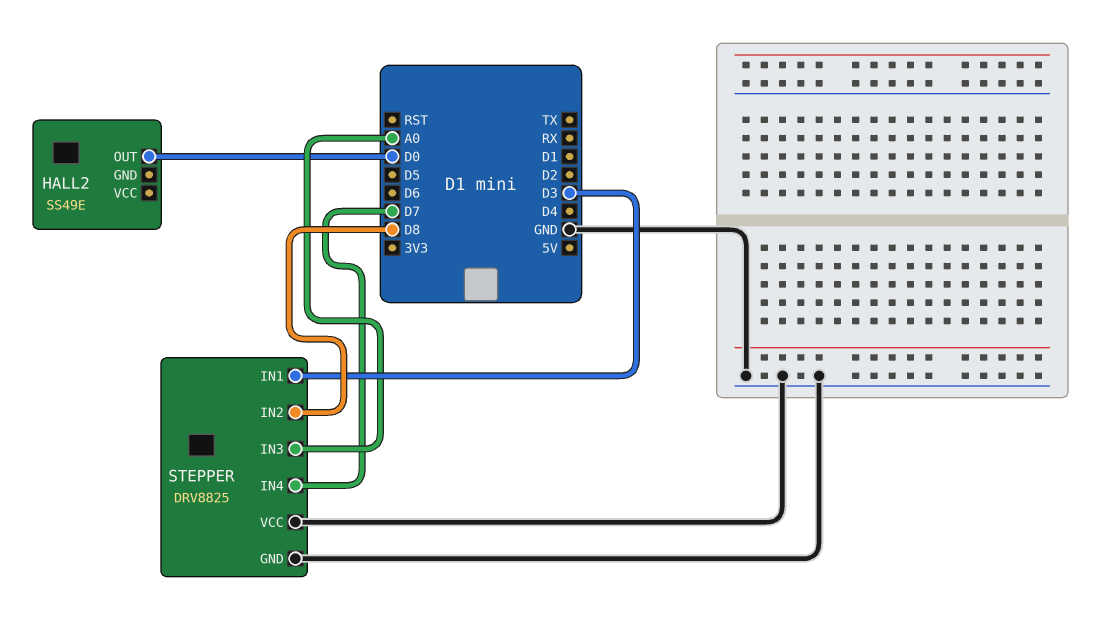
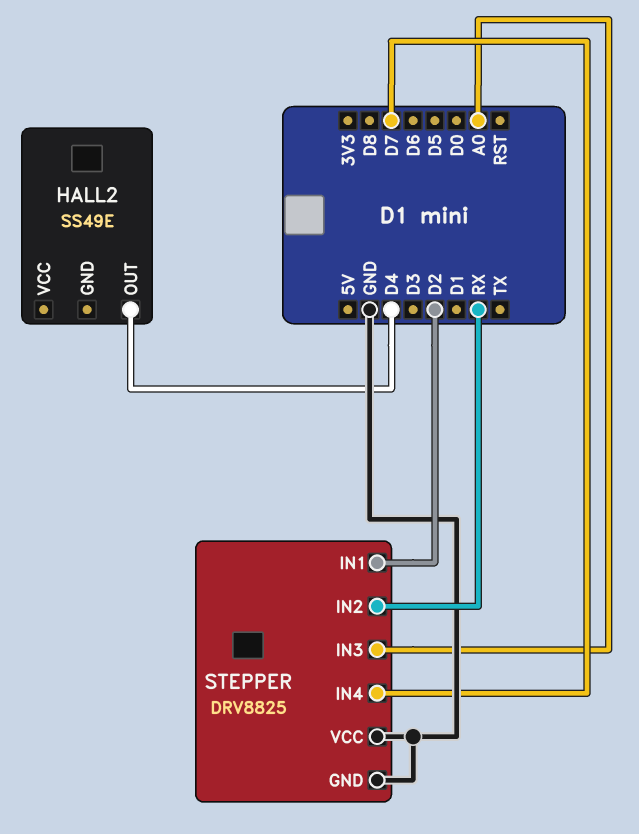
HALL2 pin OUT: D0 -> D4
STEPPER pin IN1: D3 -> D2
STEPPER pin IN2: D8 -> RX

